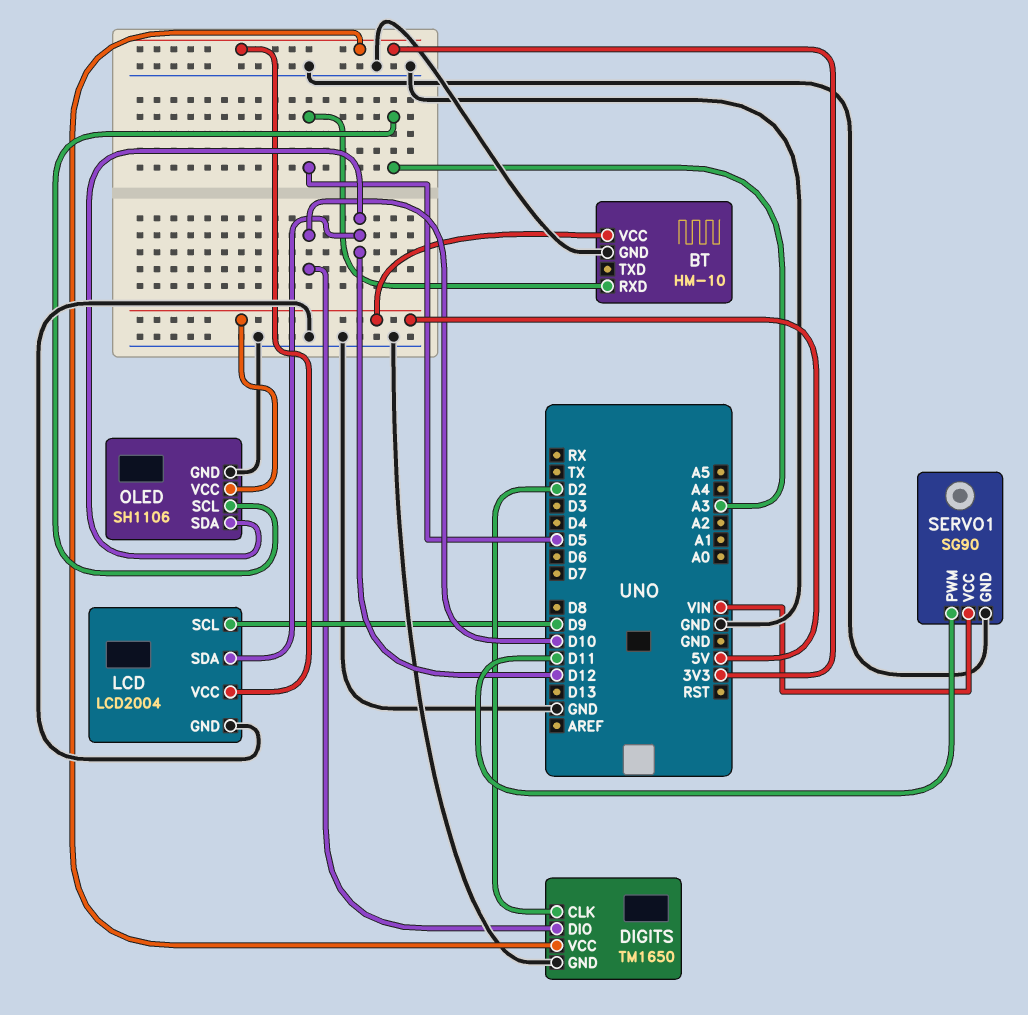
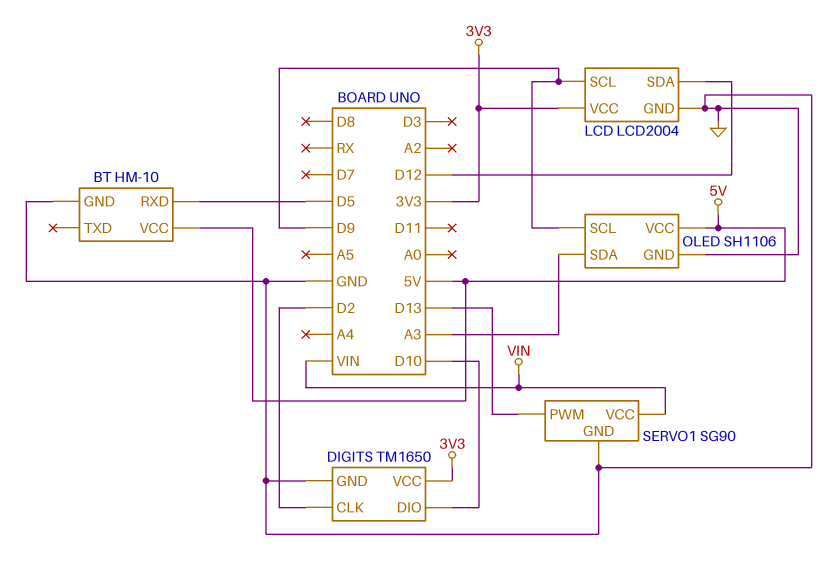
OLED pin SCL: A3 -> D9
OLED pin SDA: D12 -> A3
SERVO1 pin PWM: D11 -> D13

